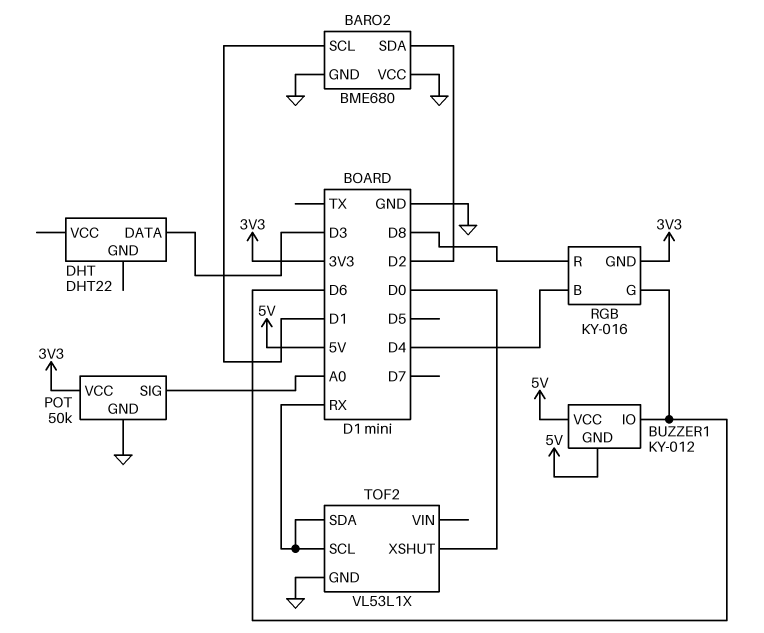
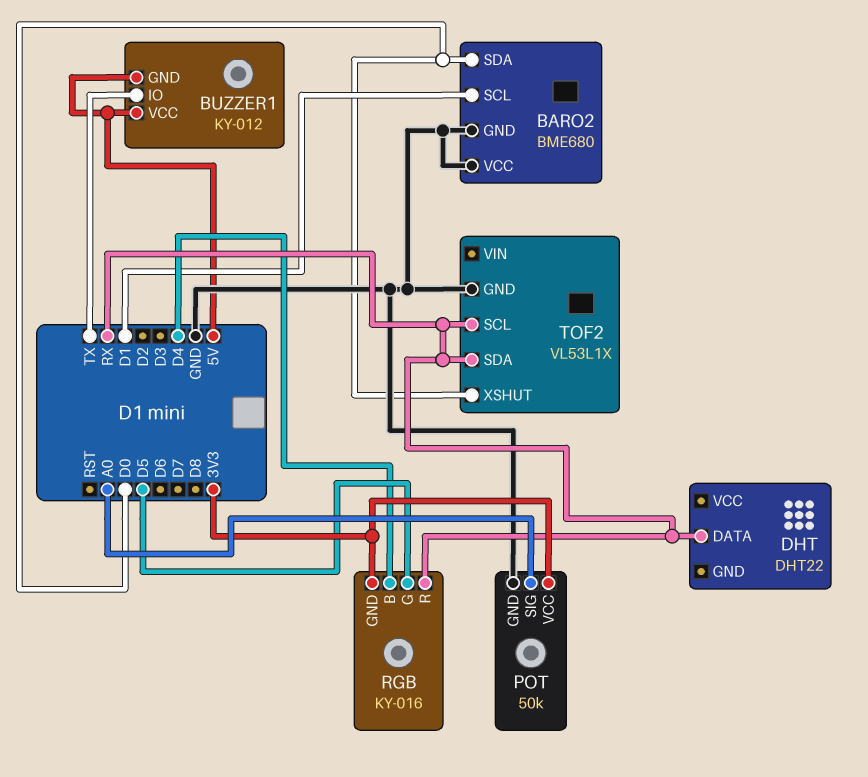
BARO2 pin SDA: D2 -> D0
BUZZER1 pin IO: D6 -> TX
DHT pin DATA: D3 -> RX
RGB pin G: D6 -> D5
RGB pin R: D8 -> RX

